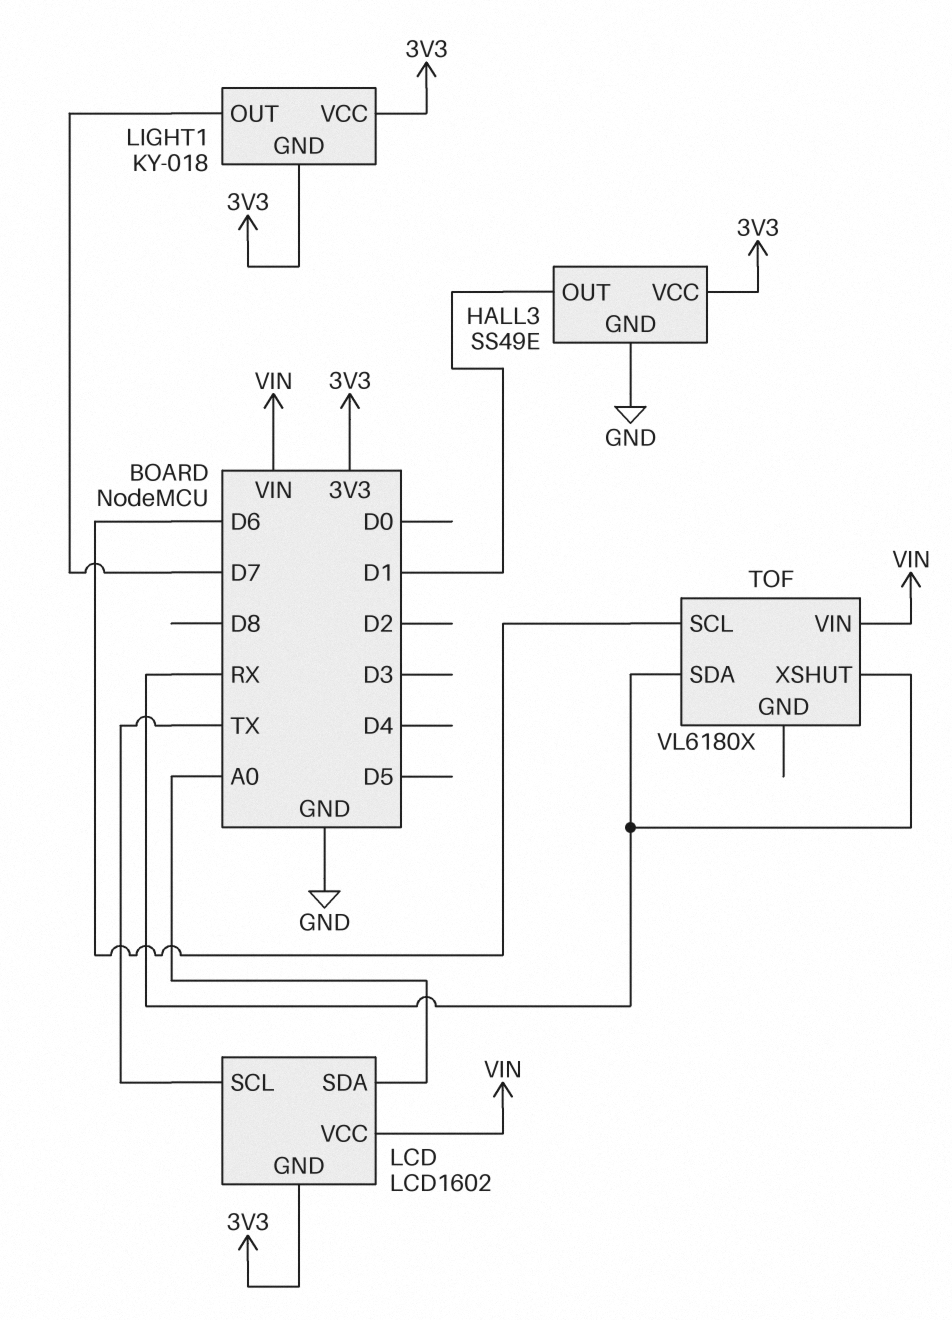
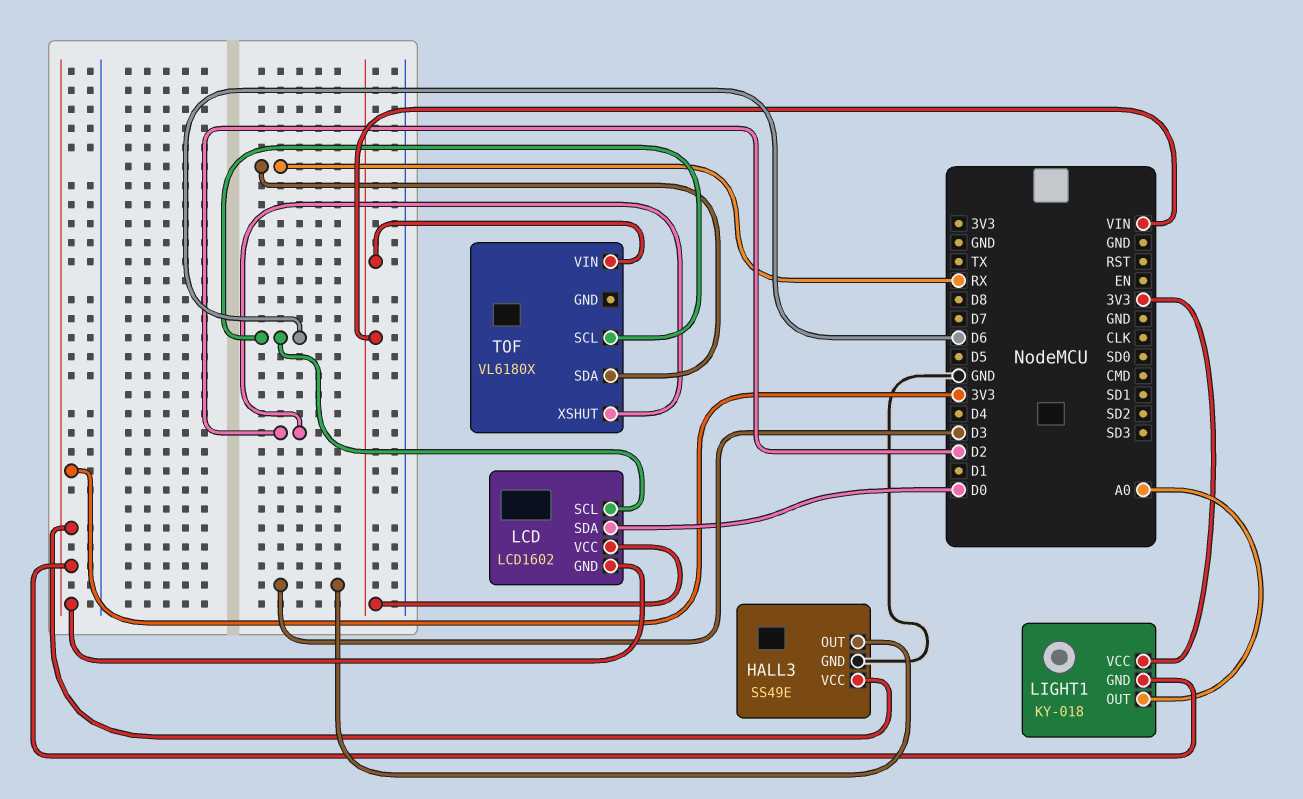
HALL3 pin OUT: D1 -> D3
LCD pin SCL: TX -> D6
LCD pin SDA: A0 -> D0
LIGHT1 pin OUT: D7 -> A0
TOF pin XSHUT: RX -> D2

